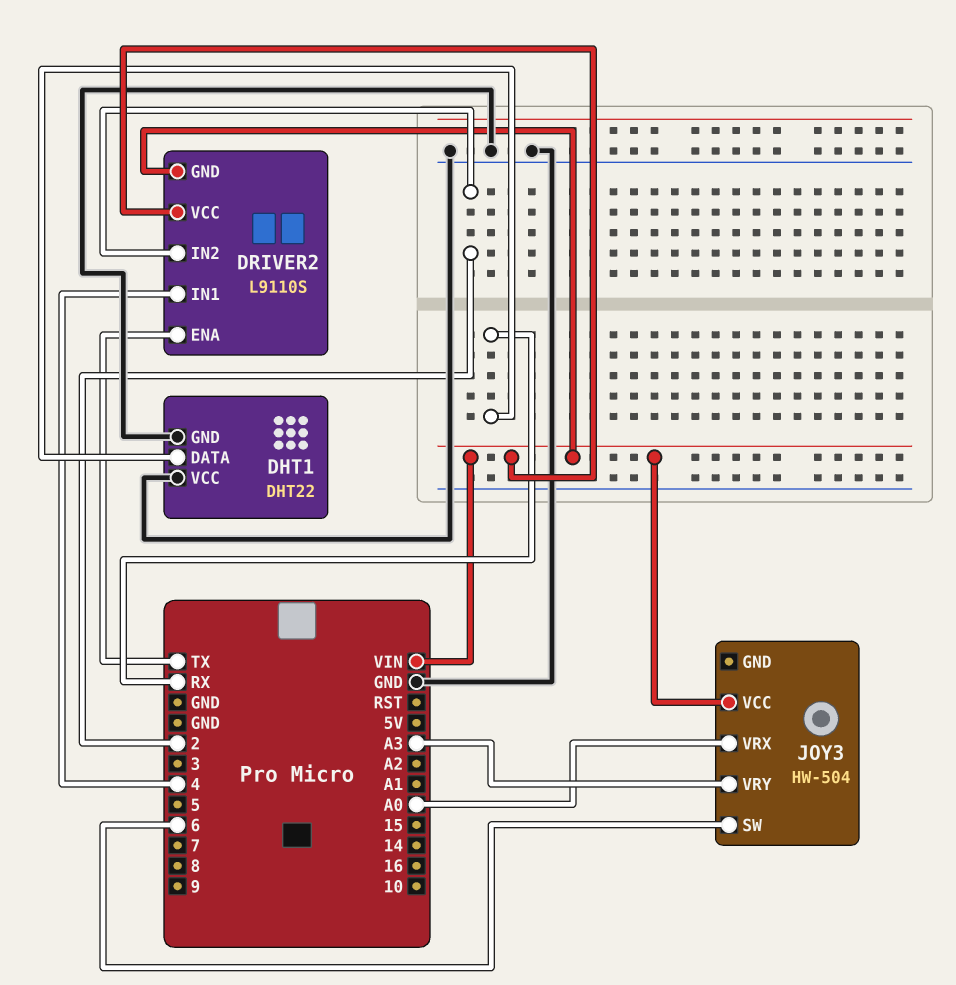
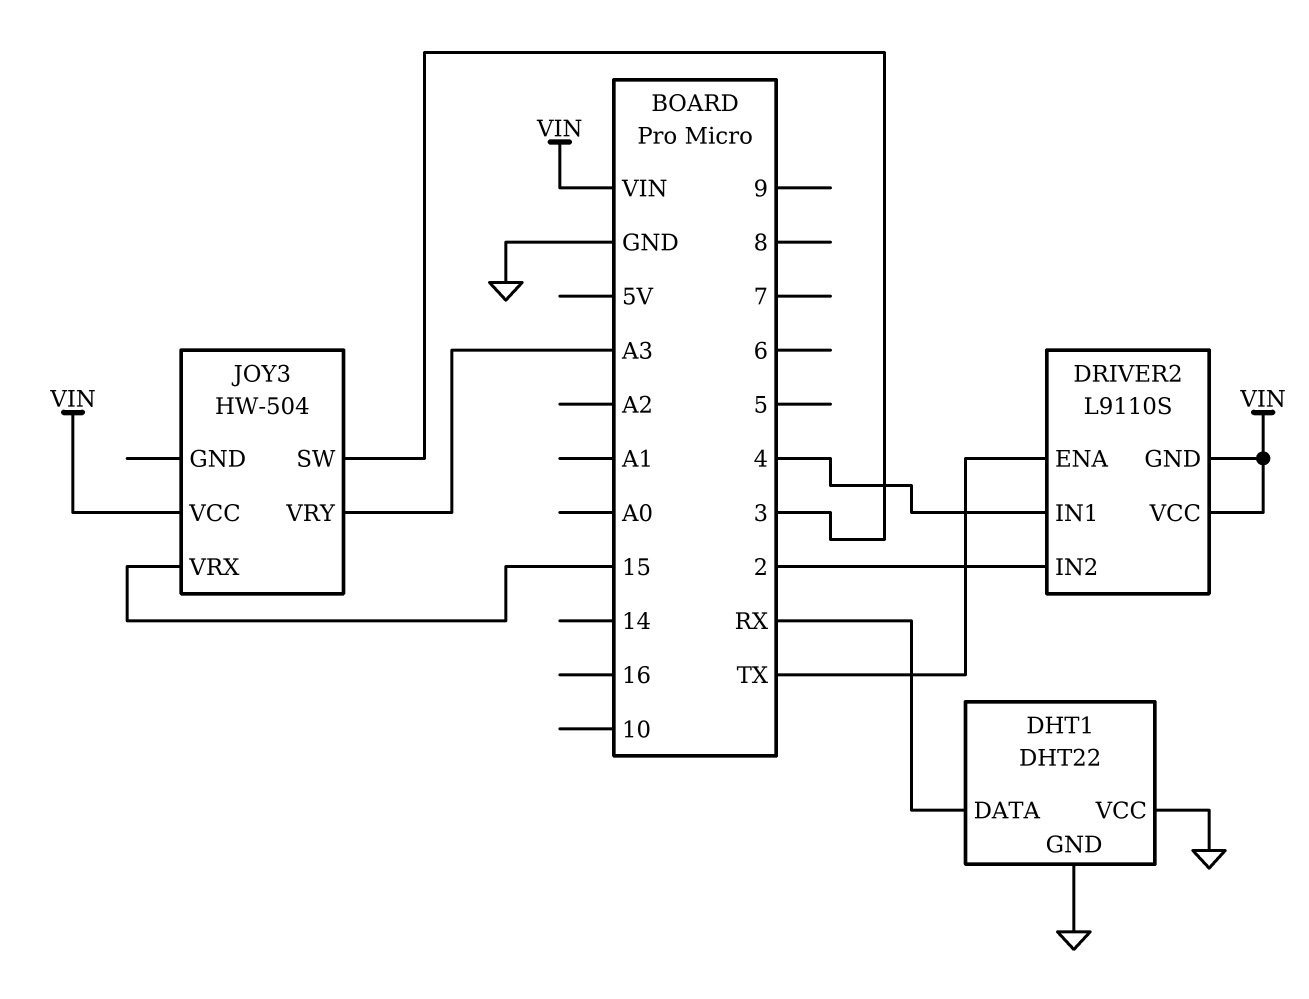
JOY3 pin SW: 6 -> 3
JOY3 pin VRX: A0 -> 15

